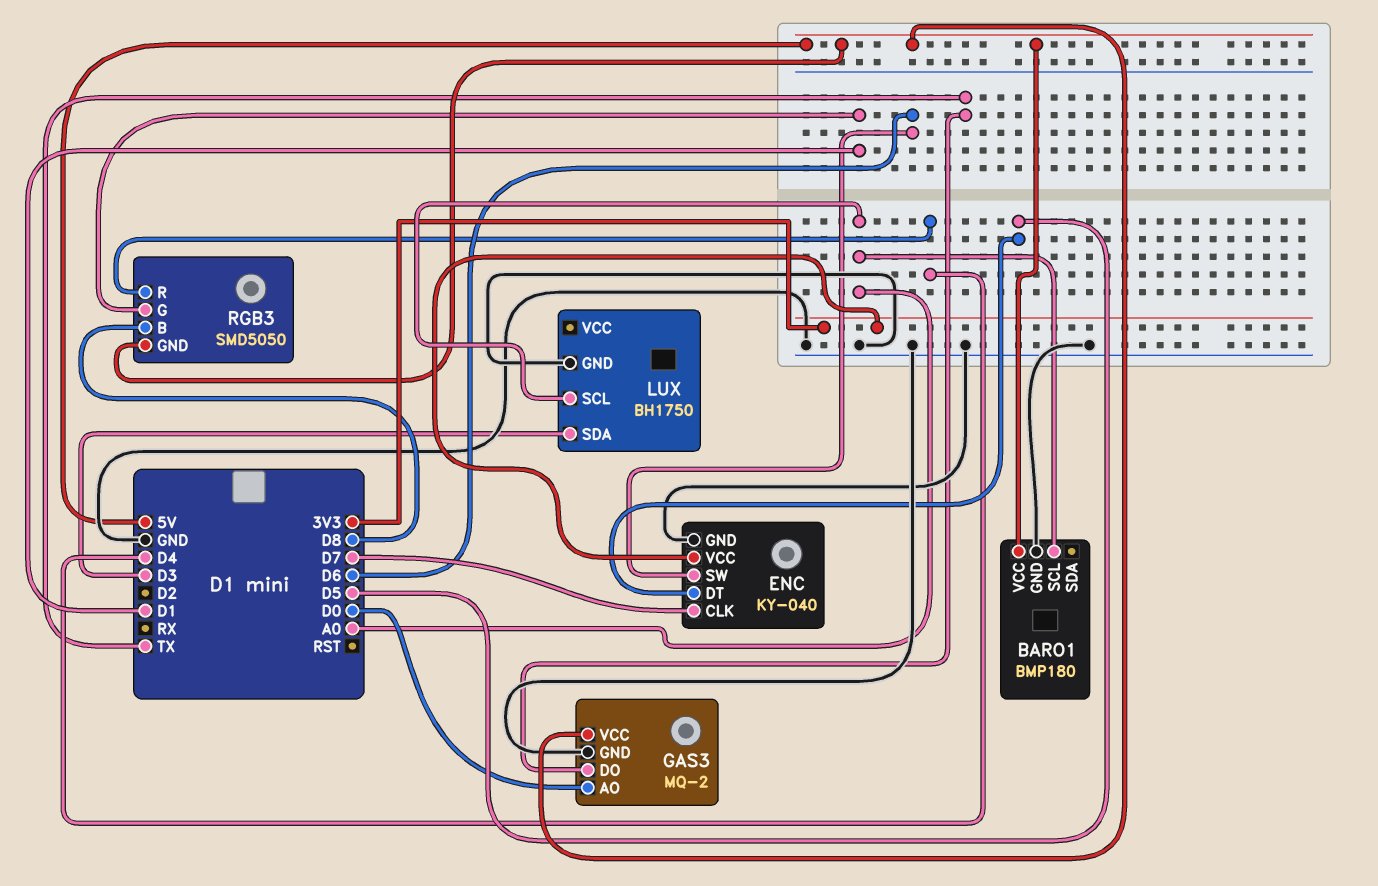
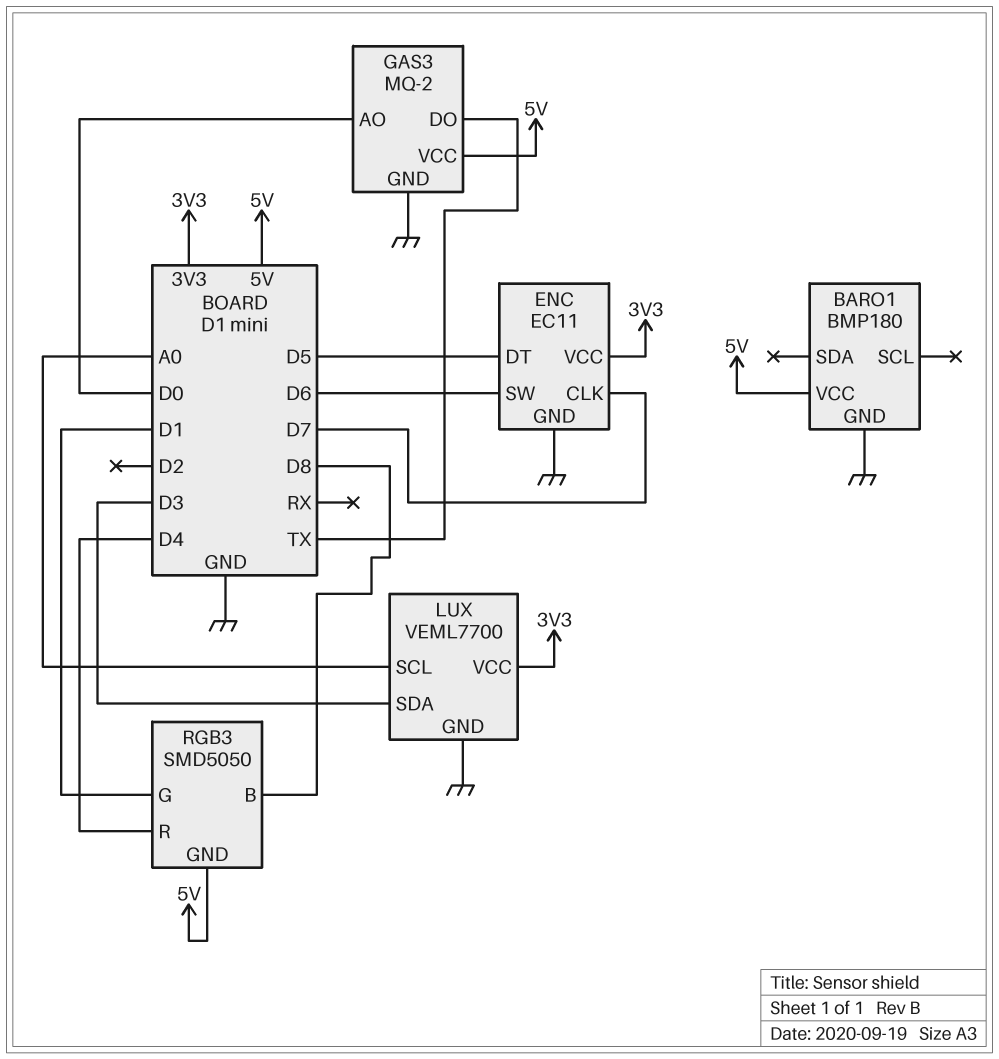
BARO1 pin SCL: A0 -> none
ENC: KY-040 -> EC11
LUX: BH1750 -> VEML7700
LUX pin VCC: none -> 3V3

